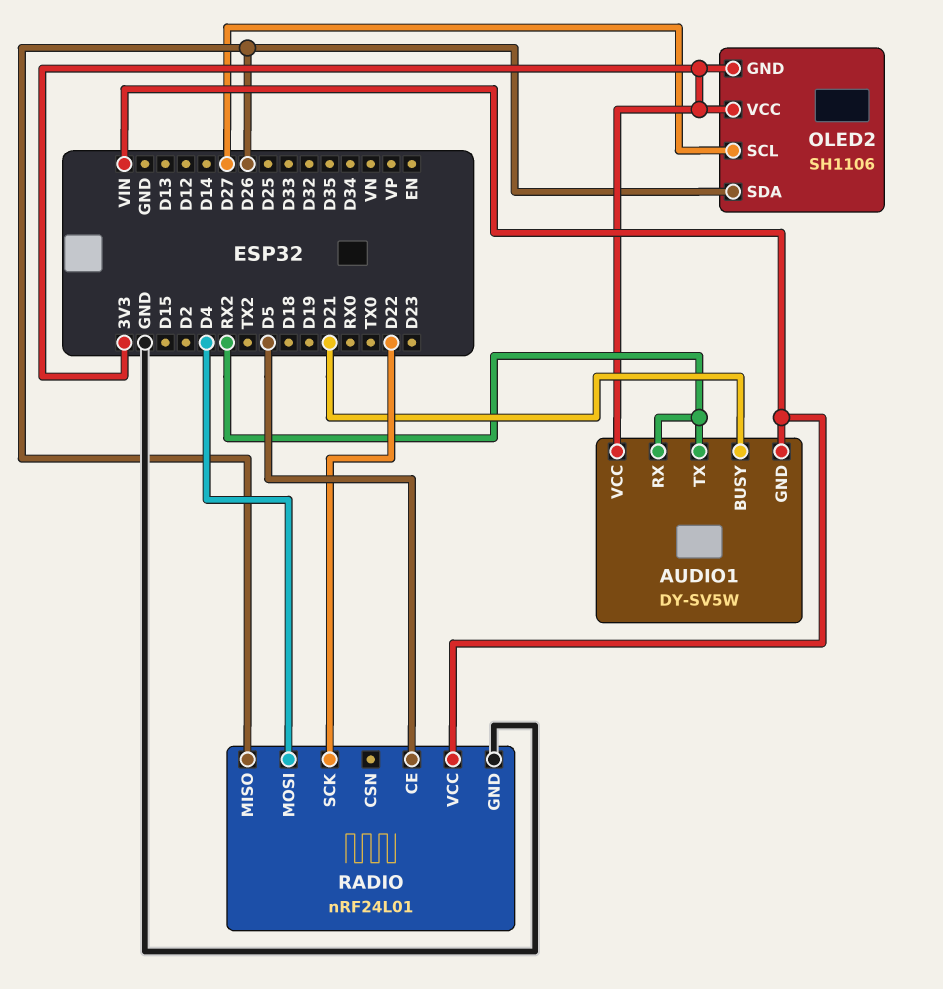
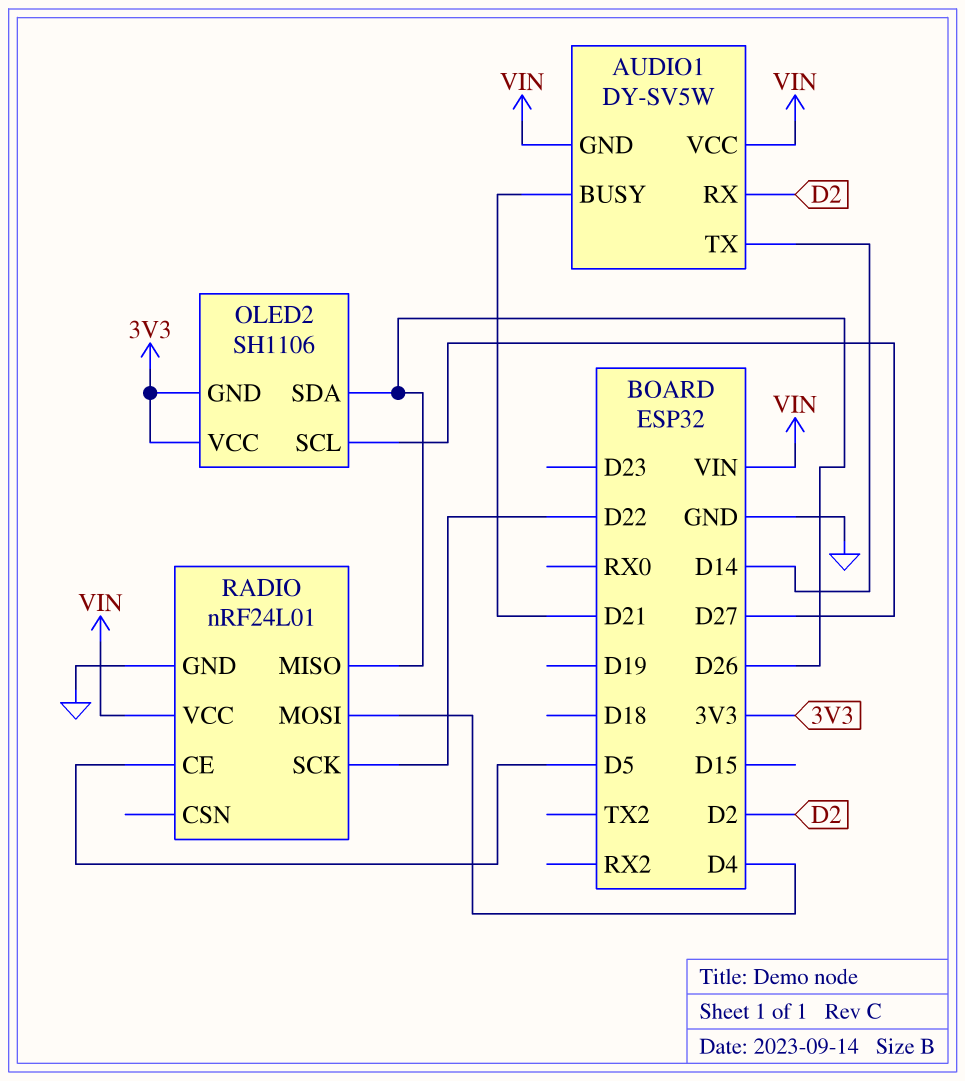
AUDIO1 pin RX: RX2 -> D2
AUDIO1 pin TX: RX2 -> D14
AUDIO1 pin VCC: 3V3 -> VIN

